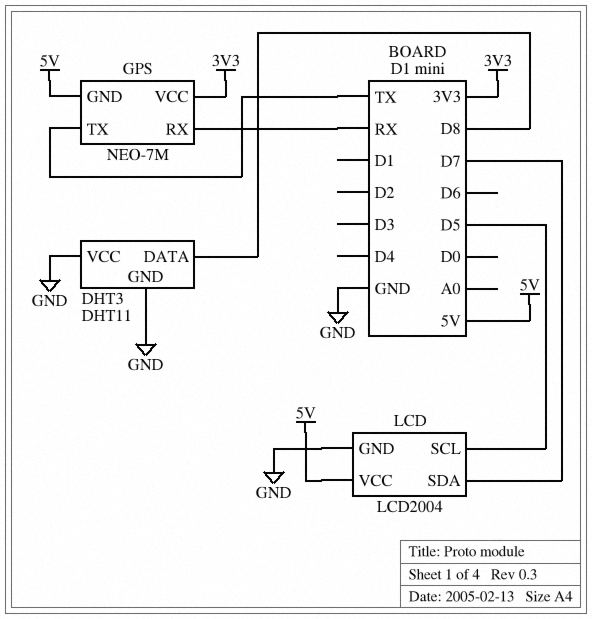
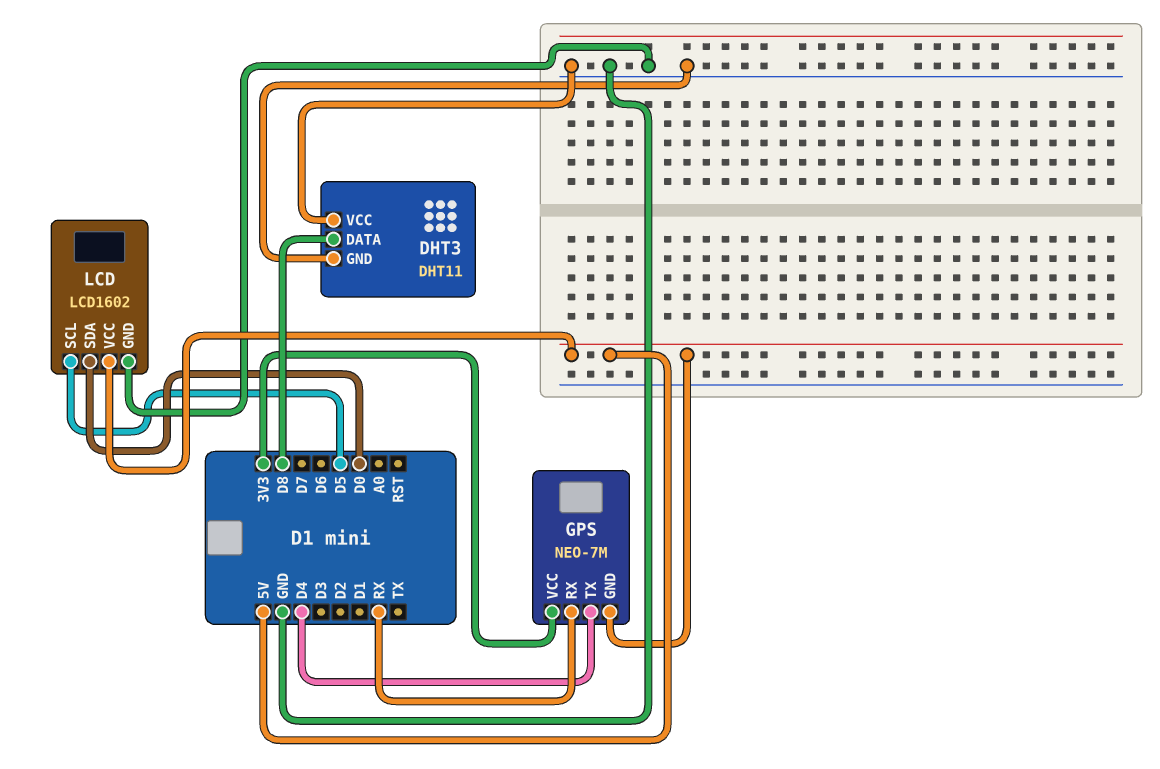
GPS pin TX: TX -> D4
LCD: LCD2004 -> LCD1602
LCD pin SDA: D7 -> D0

